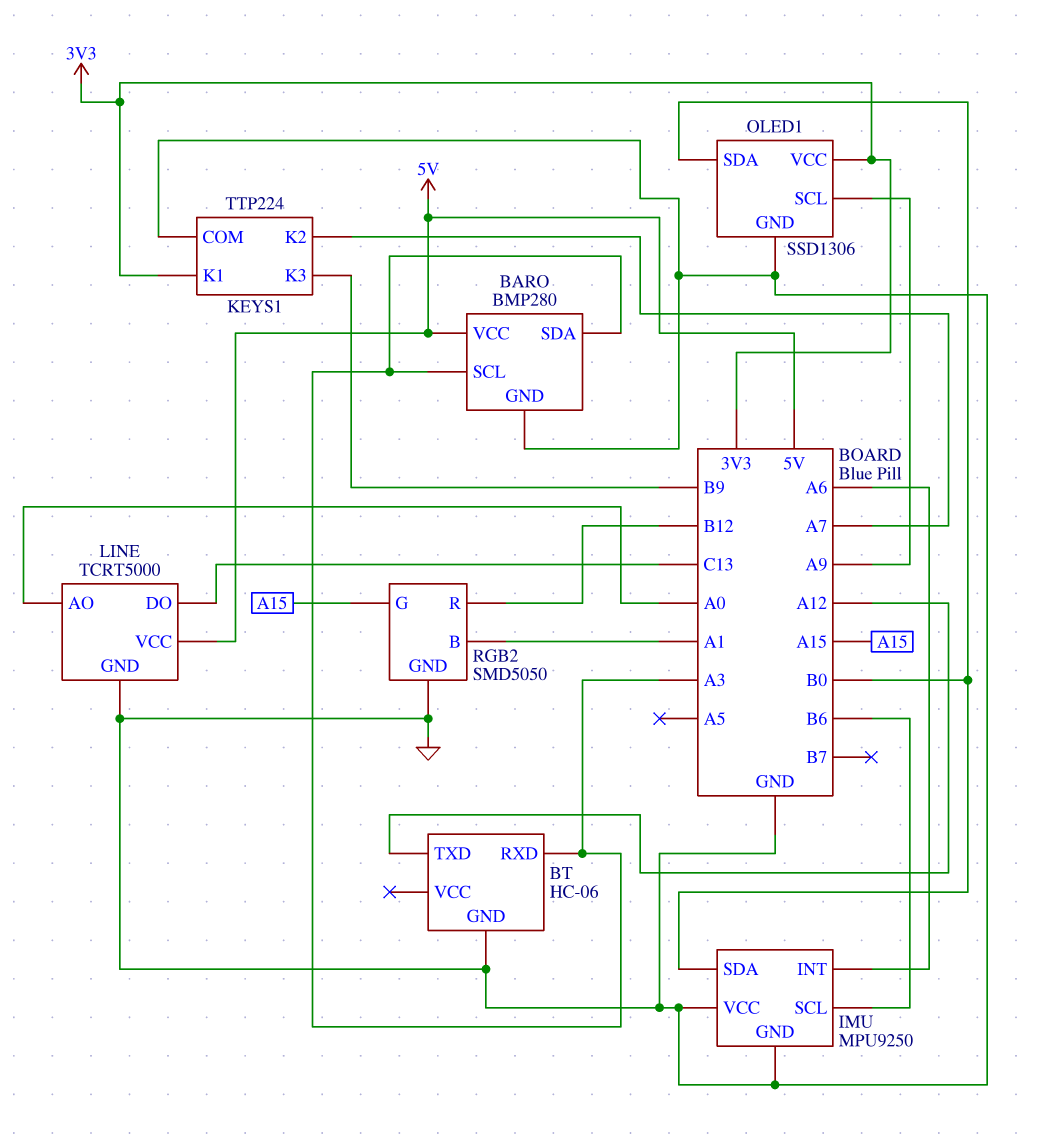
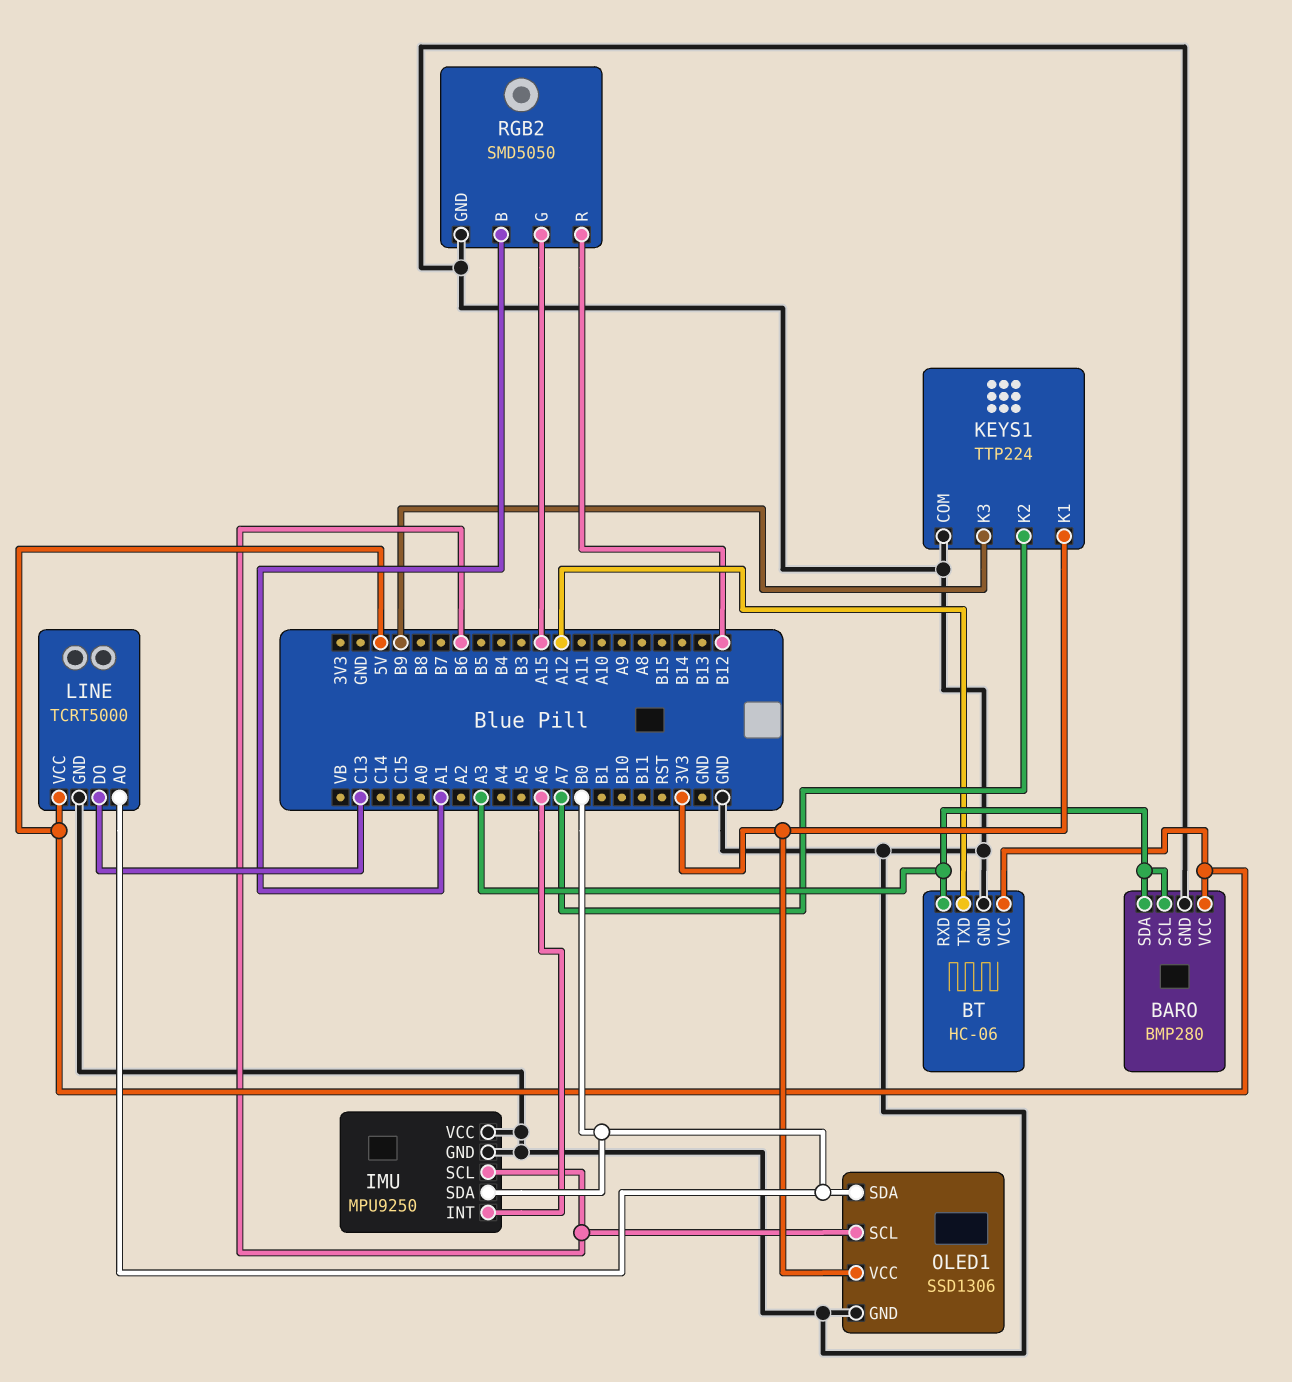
BT pin VCC: none -> 5V
LINE pin AO: A0 -> B0
OLED1 pin SCL: A9 -> B6

